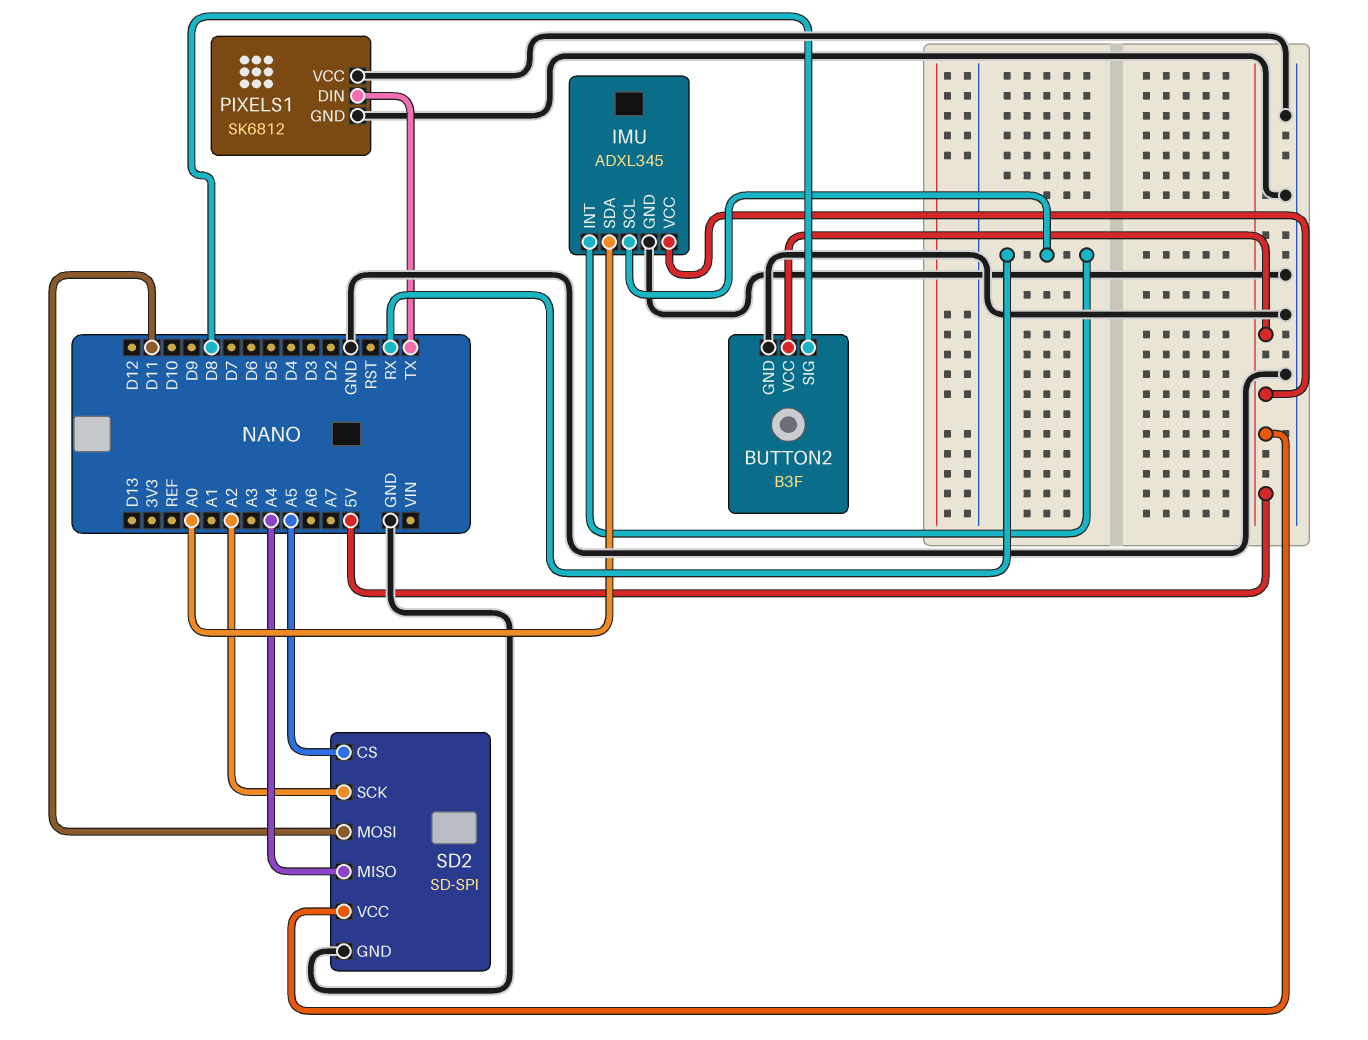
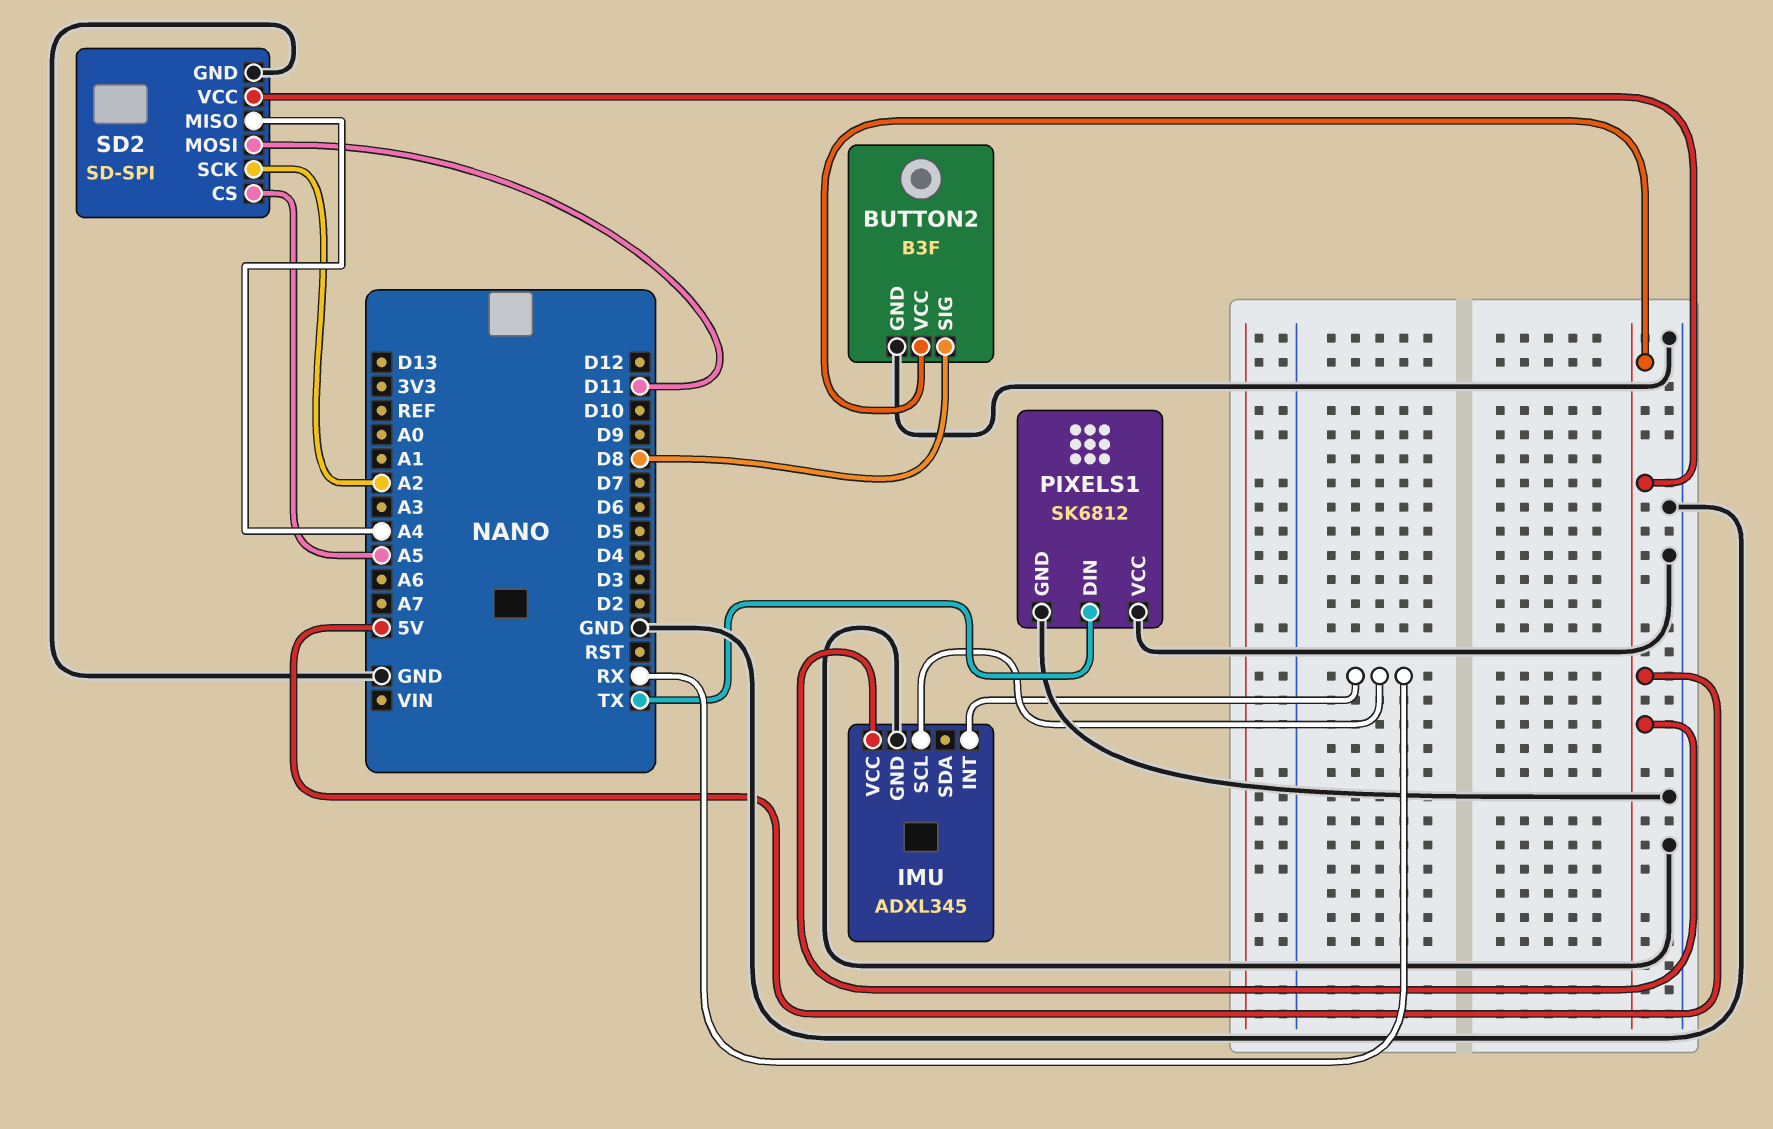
IMU pin SDA: A0 -> none

